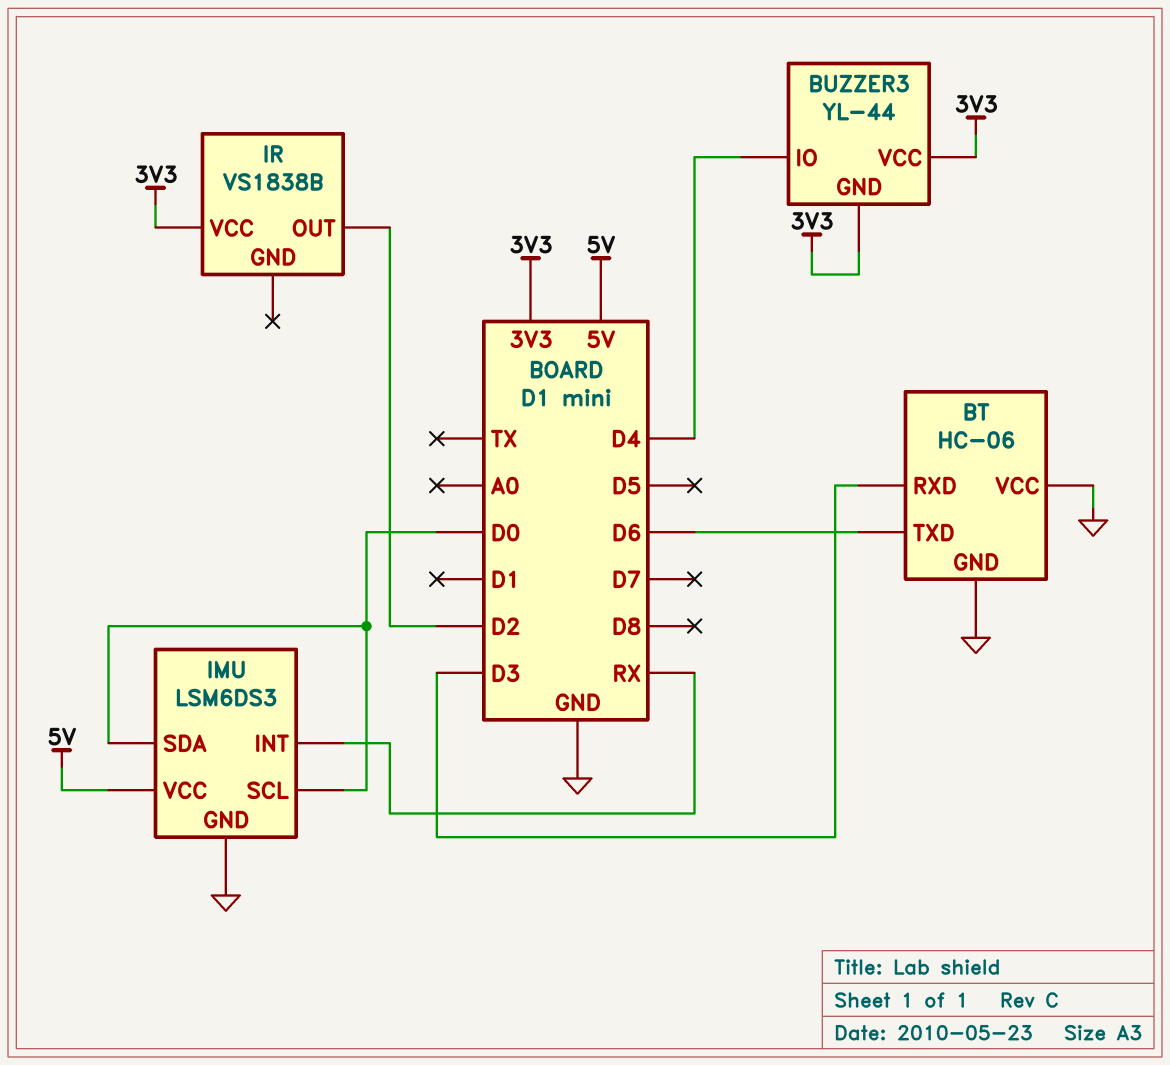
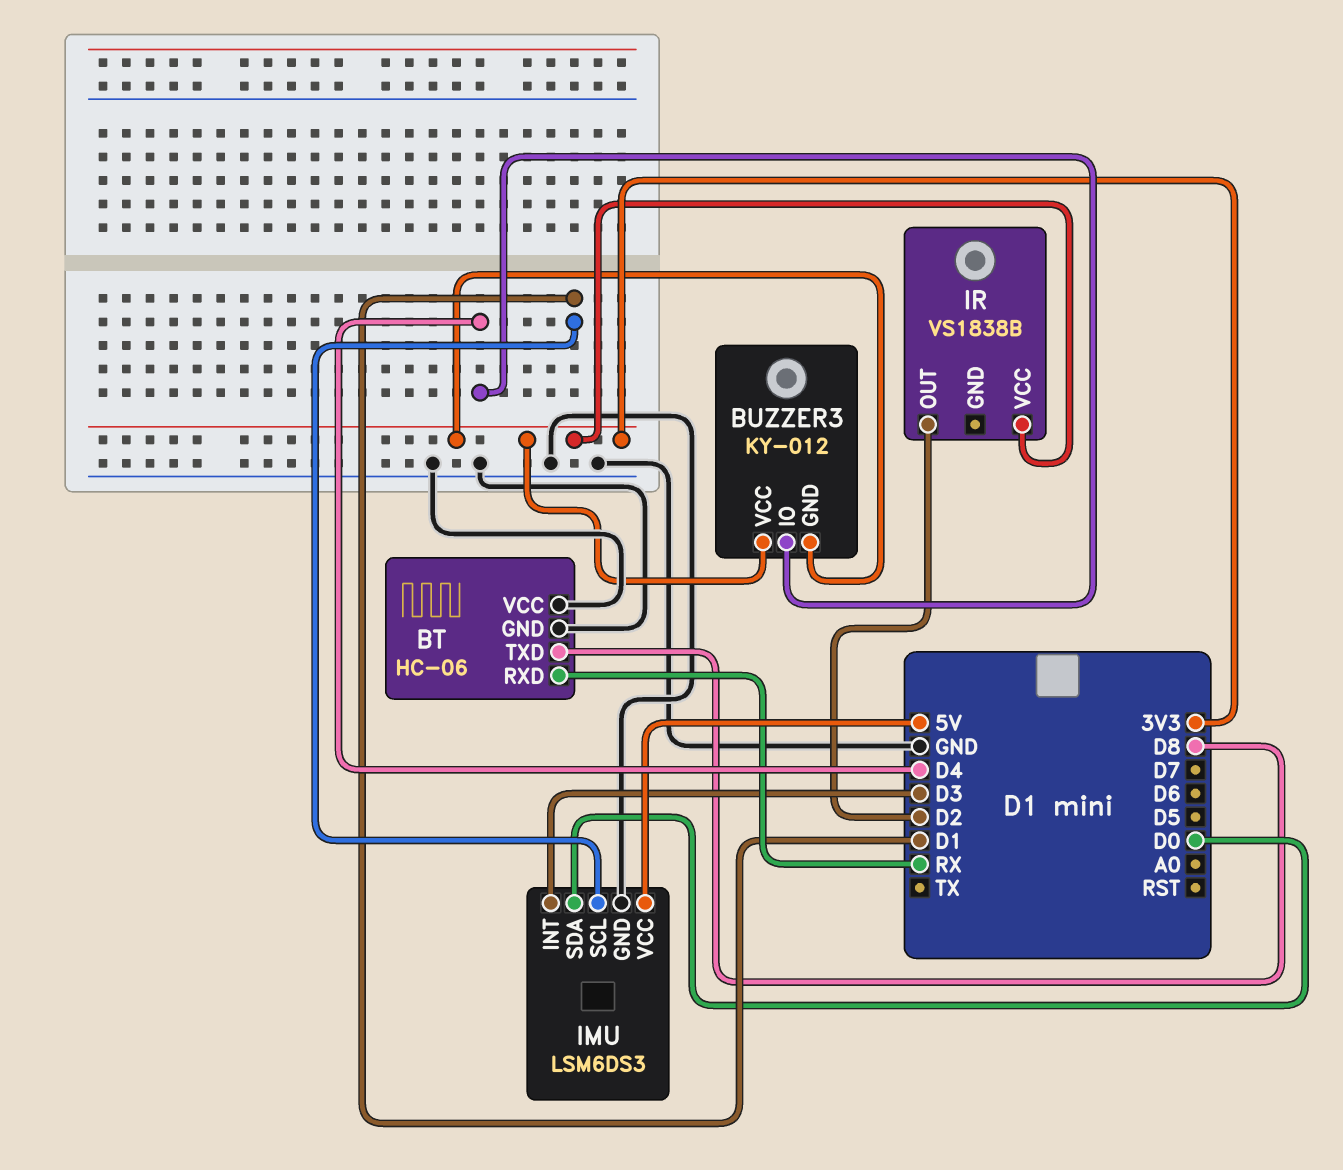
BT pin RXD: D3 -> RX
BT pin TXD: D6 -> D8
BUZZER3: YL-44 -> KY-012
IMU pin INT: RX -> D3
IMU pin SCL: D0 -> D1

